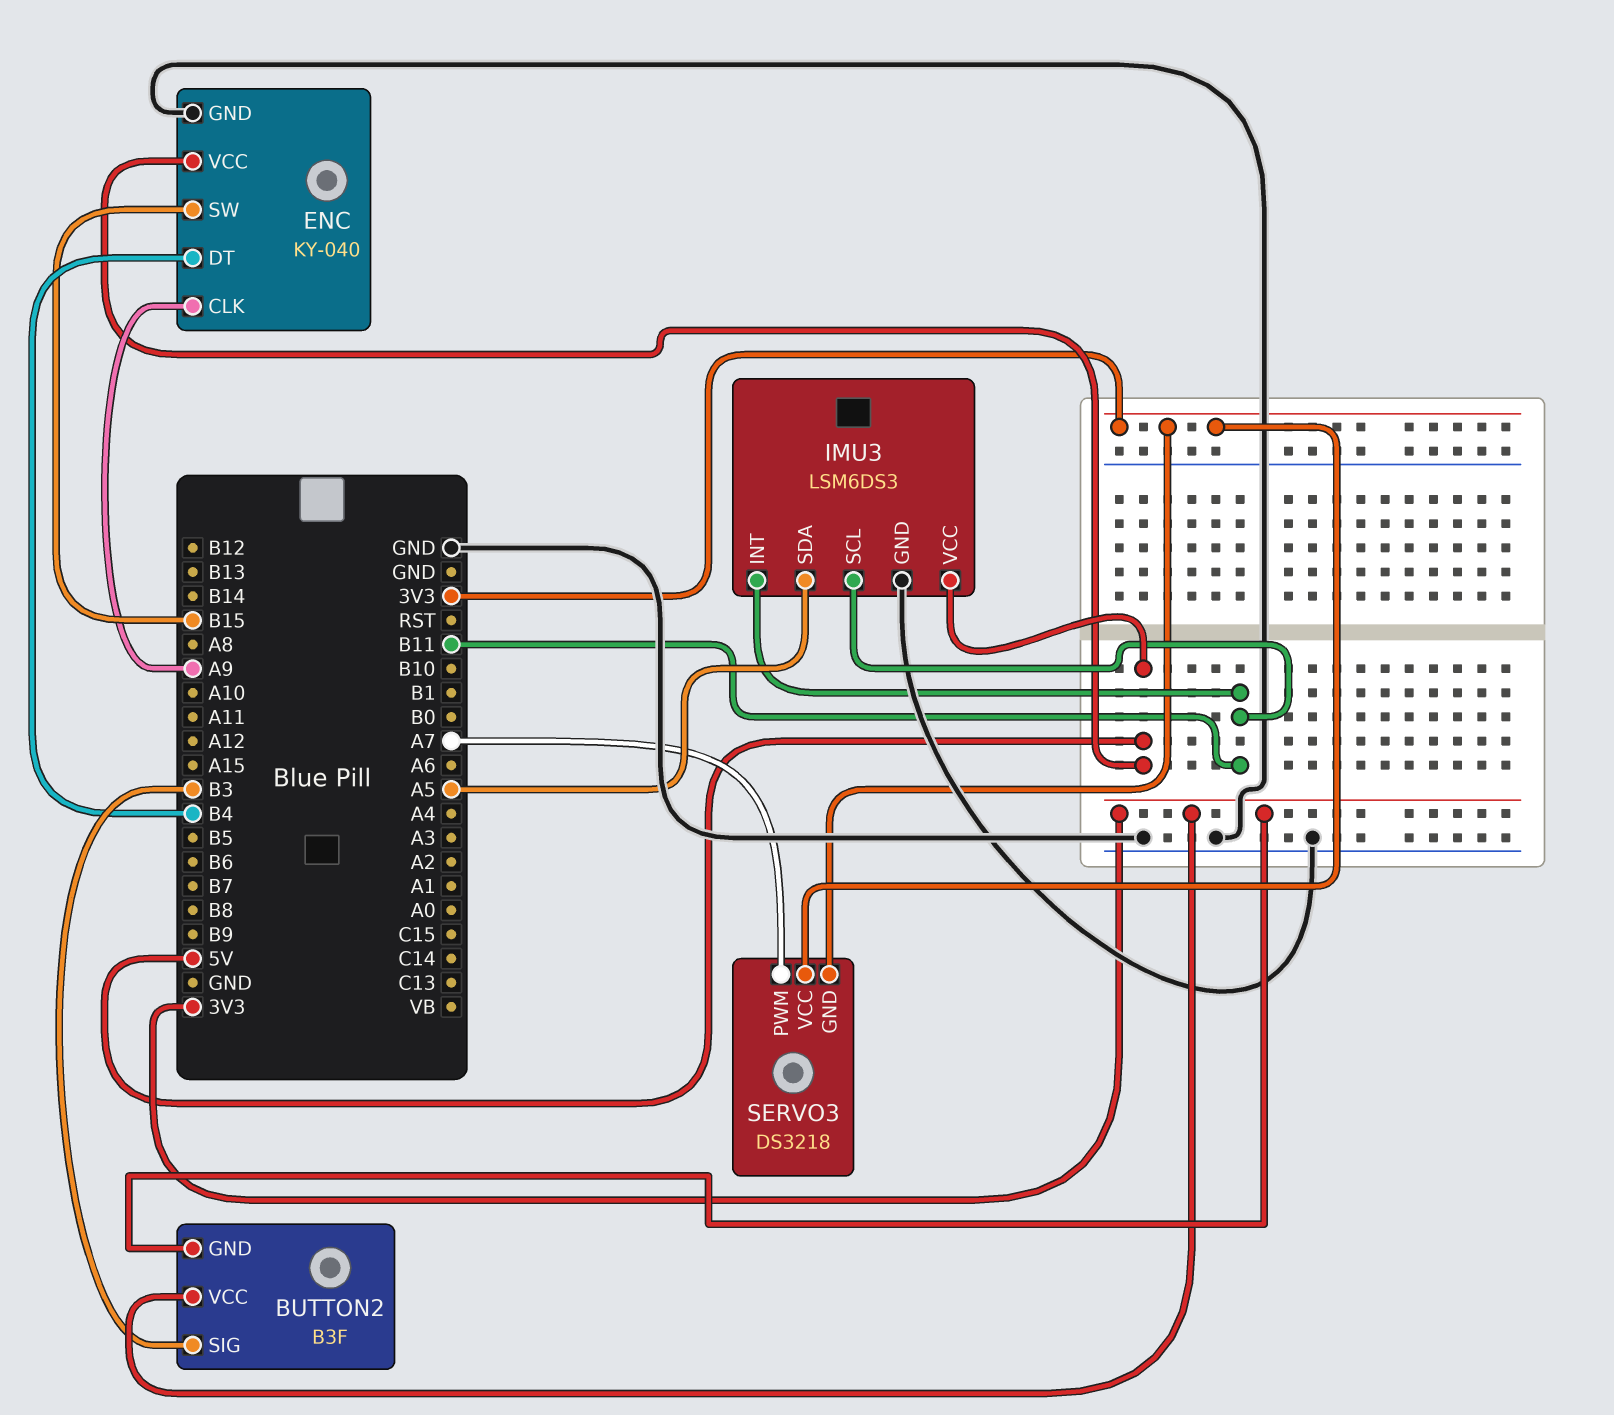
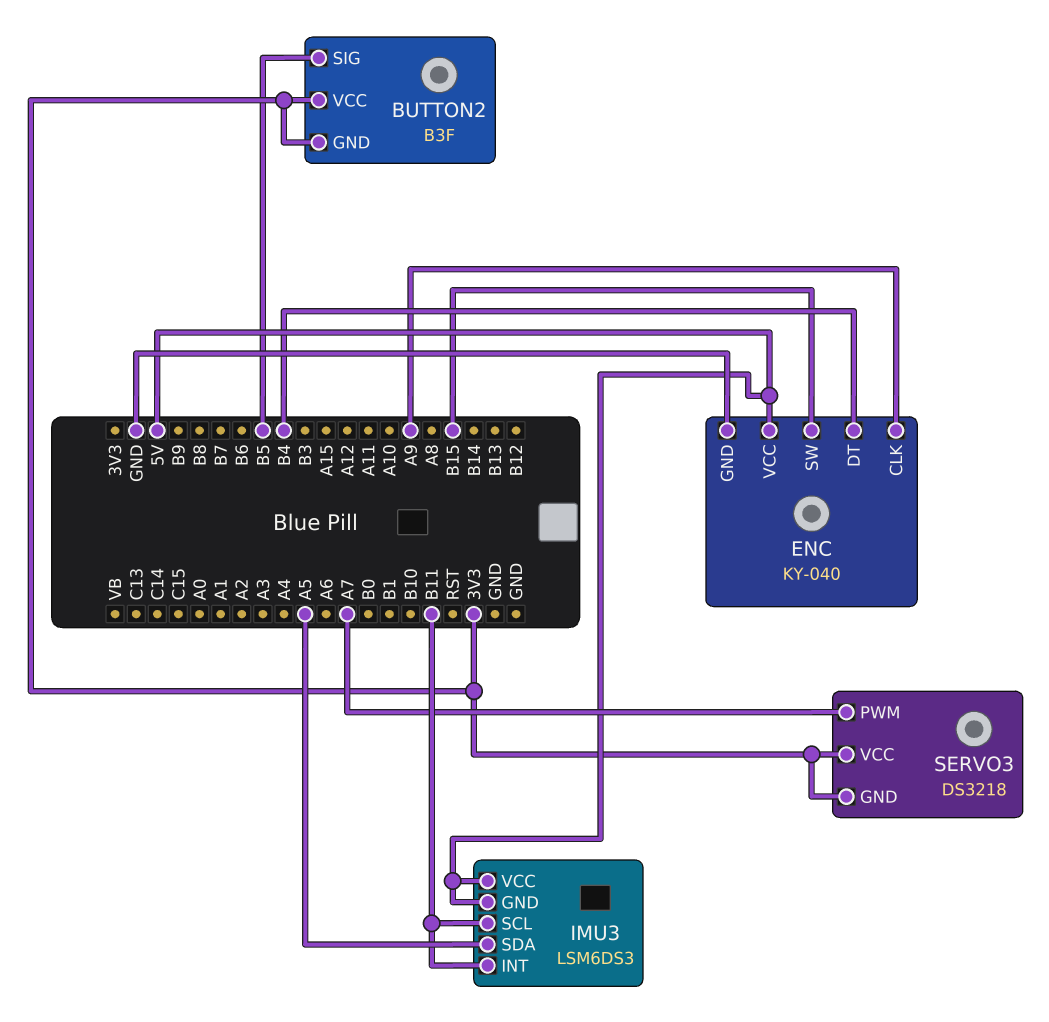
BUTTON2 pin SIG: B3 -> B5
IMU3 pin GND: GND -> 5V

